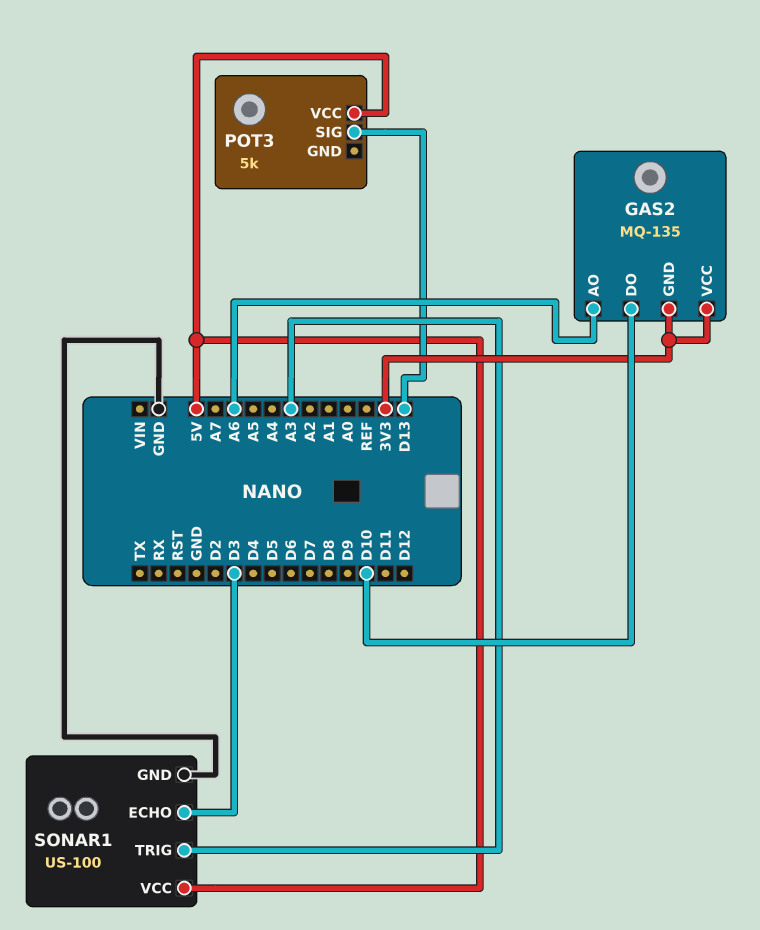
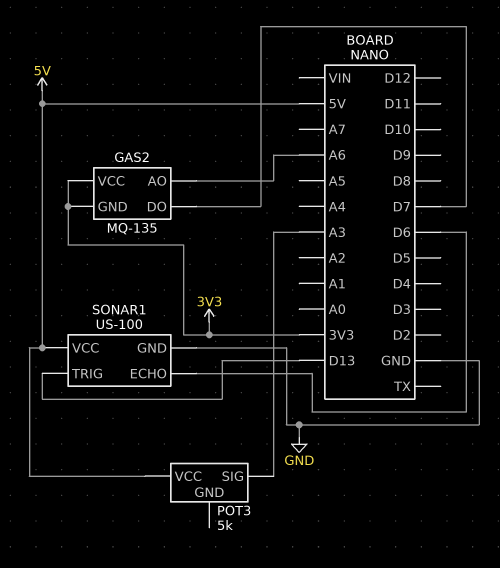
GAS2 pin DO: D10 -> D7
POT3 pin SIG: D13 -> A3
SONAR1 pin ECHO: D3 -> D6
SONAR1 pin TRIG: A3 -> D13

